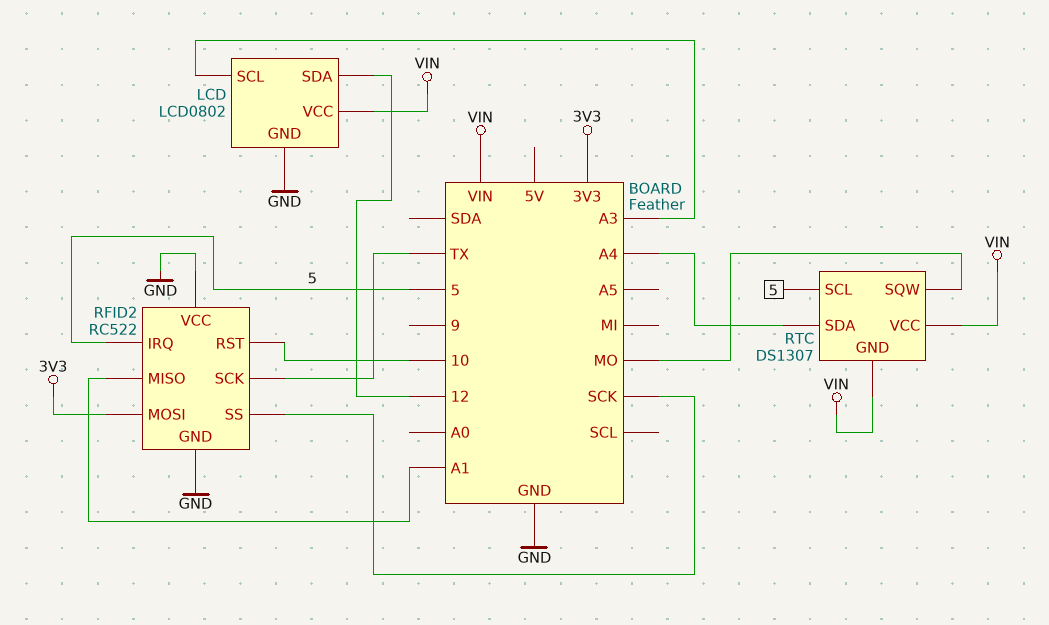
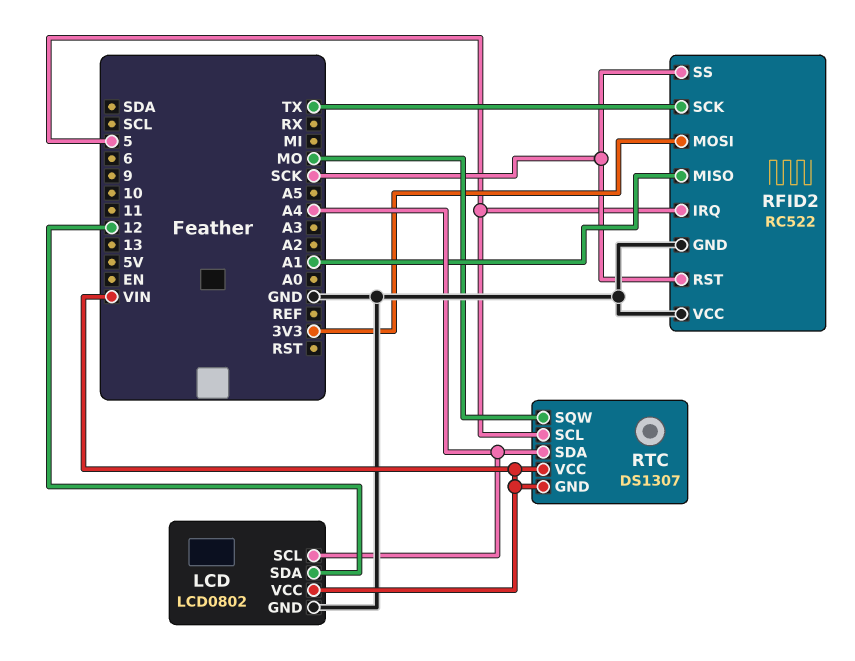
LCD pin SCL: A3 -> A4
RFID2 pin RST: 10 -> SCK

